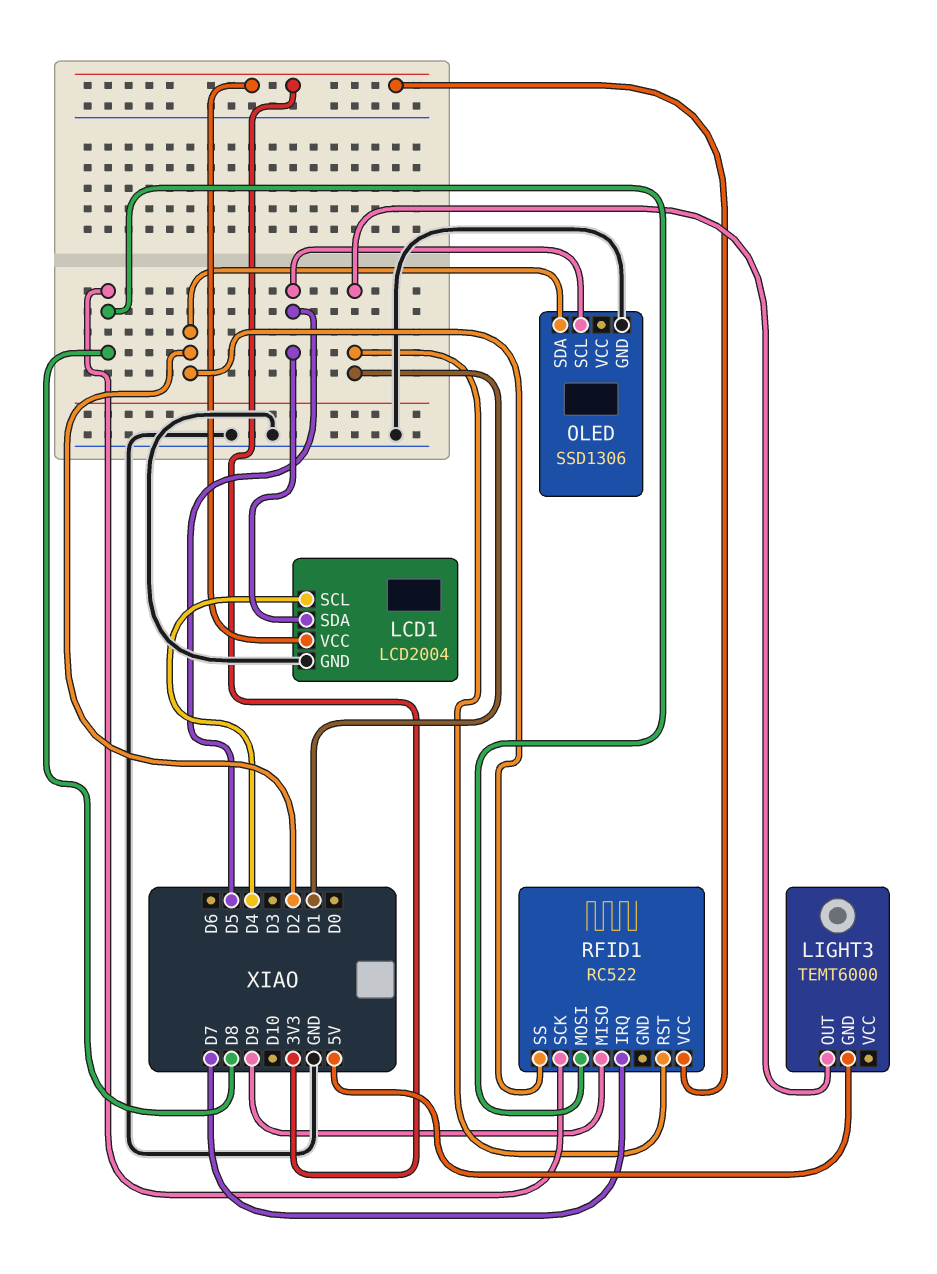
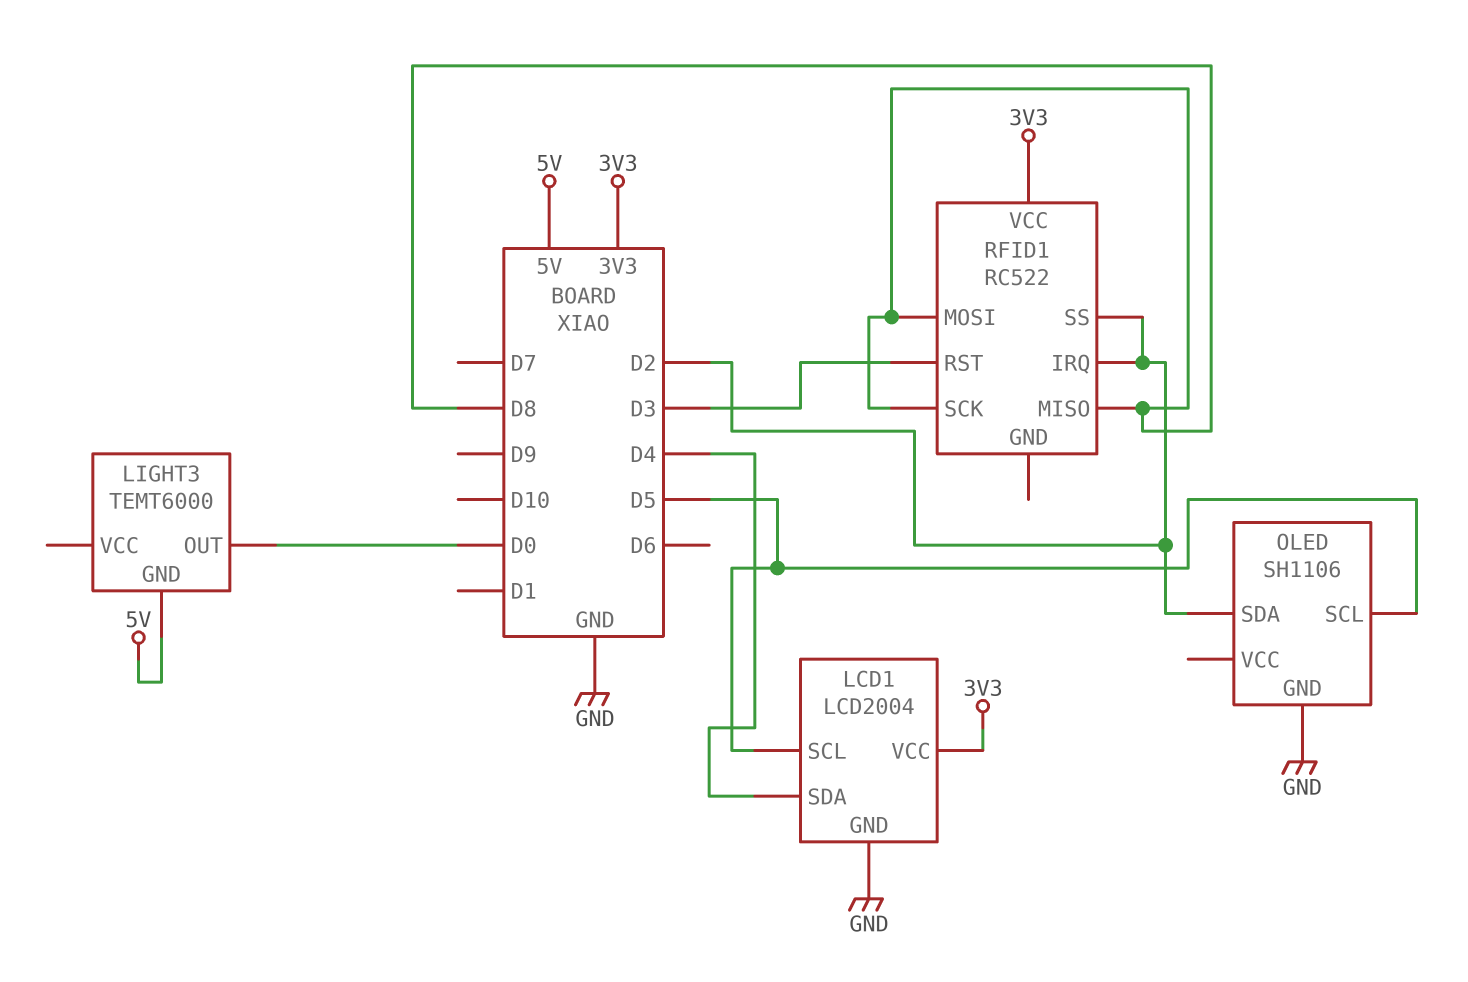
LCD1 pin SCL: D4 -> D5
LCD1 pin SDA: D5 -> D4
LIGHT3 pin OUT: D1 -> D0
OLED: SSD1306 -> SH1106
RFID1 pin IRQ: D7 -> D2
RFID1 pin MISO: D9 -> D8
RFID1 pin RST: D1 -> D3

